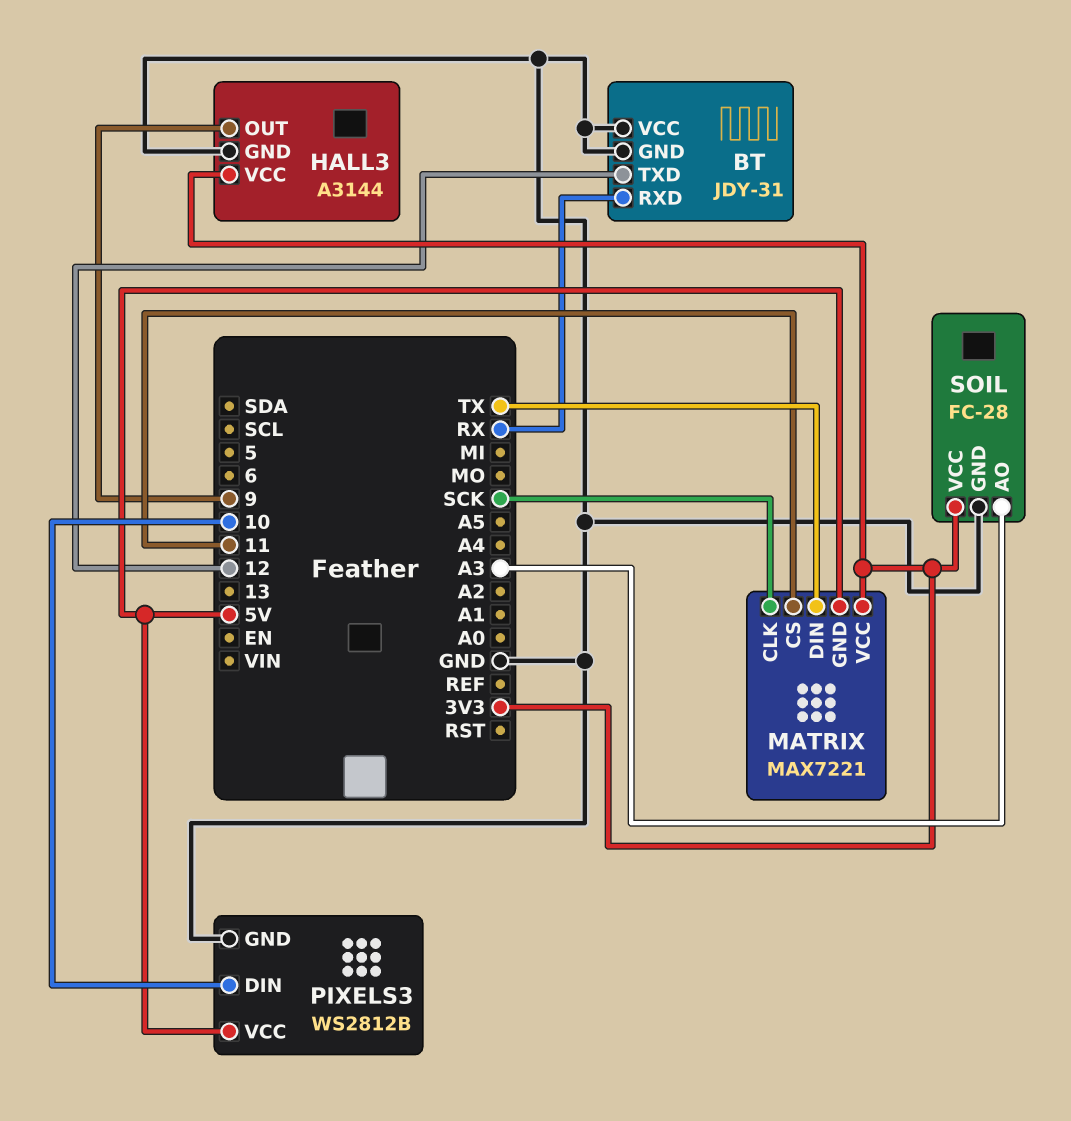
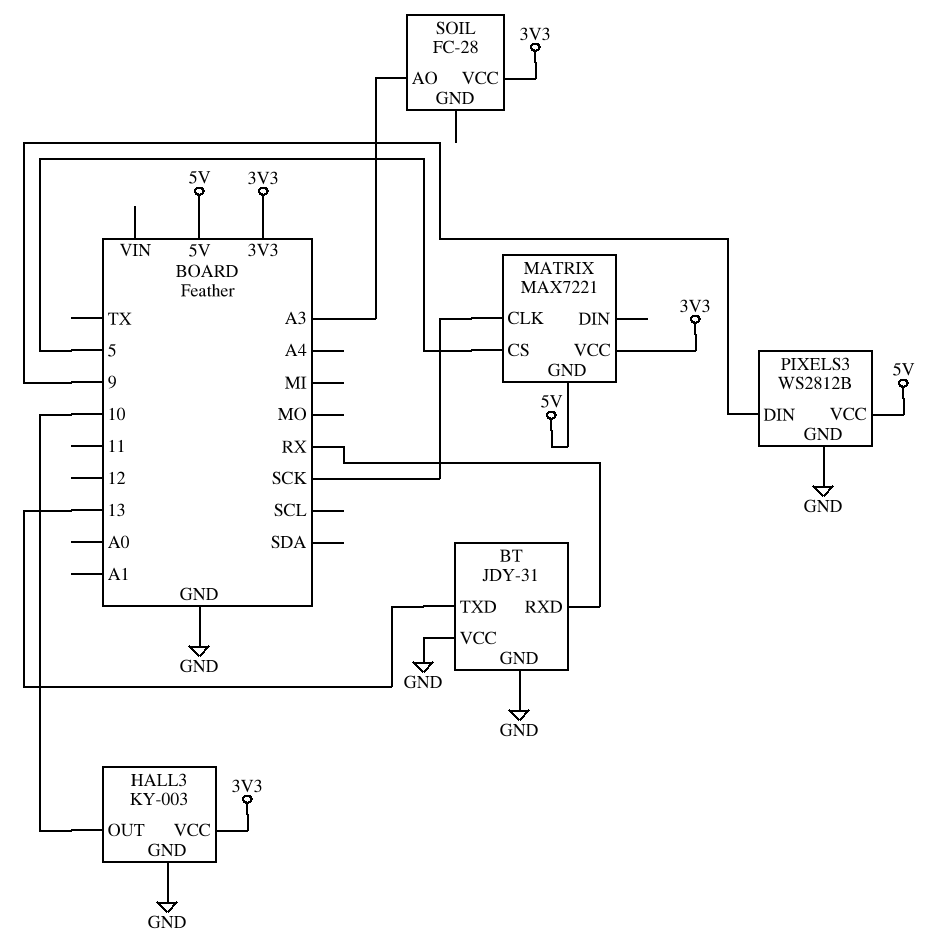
BT pin TXD: 12 -> 13
HALL3: A3144 -> KY-003
HALL3 pin OUT: 9 -> 10
MATRIX pin CS: 11 -> 5
MATRIX pin DIN: TX -> none
PIXELS3 pin DIN: 10 -> 9
SOIL pin GND: GND -> none

